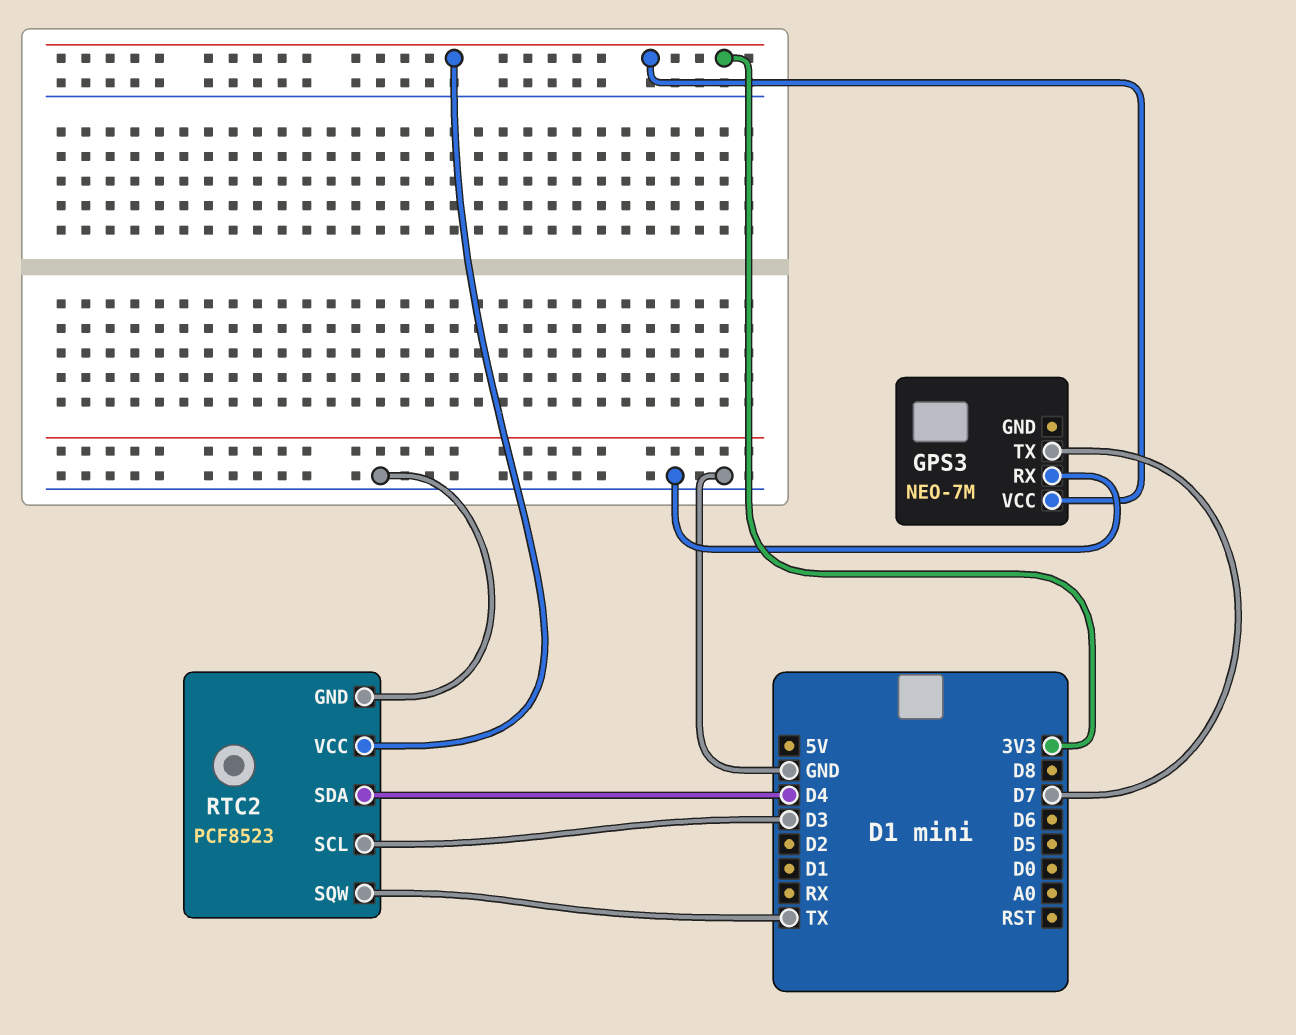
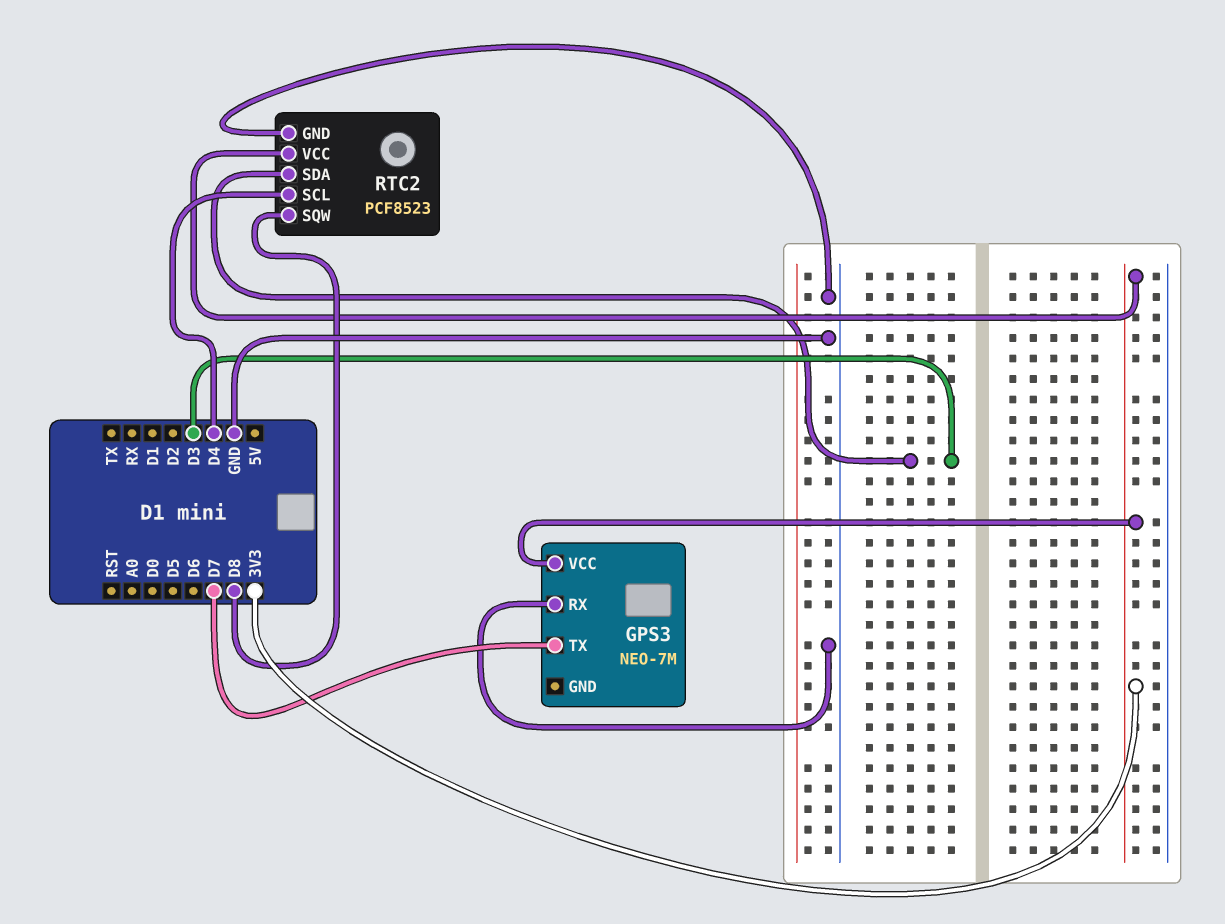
RTC2 pin SCL: D3 -> D4
RTC2 pin SDA: D4 -> D3
RTC2 pin SQW: TX -> D8

